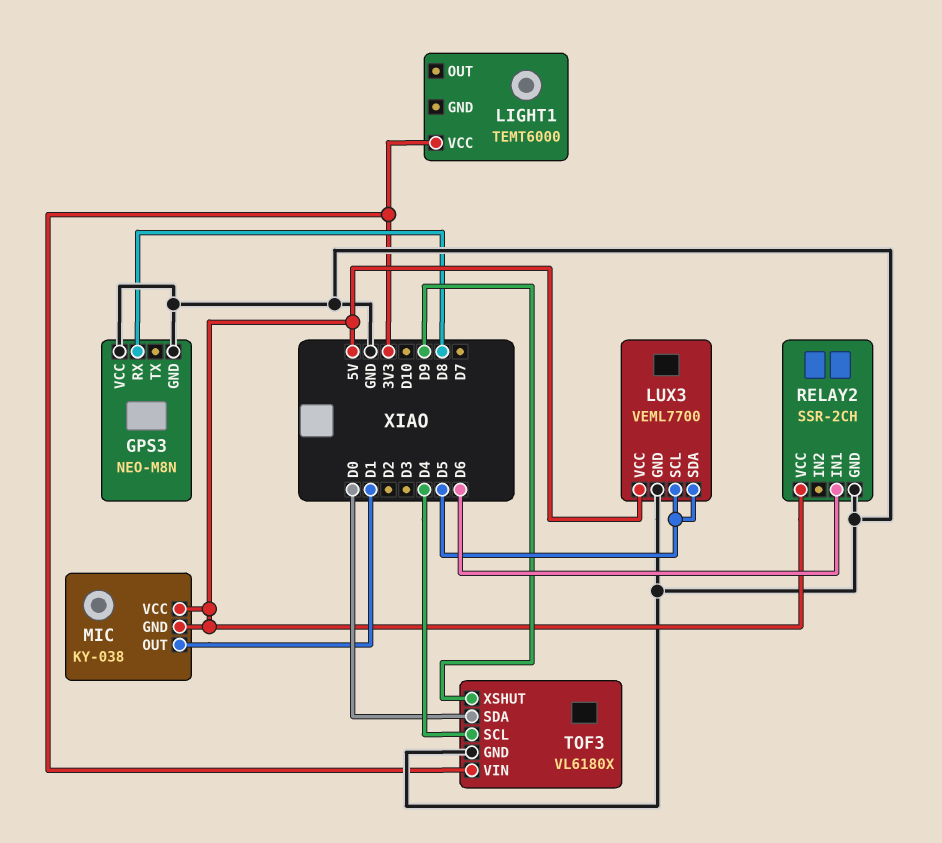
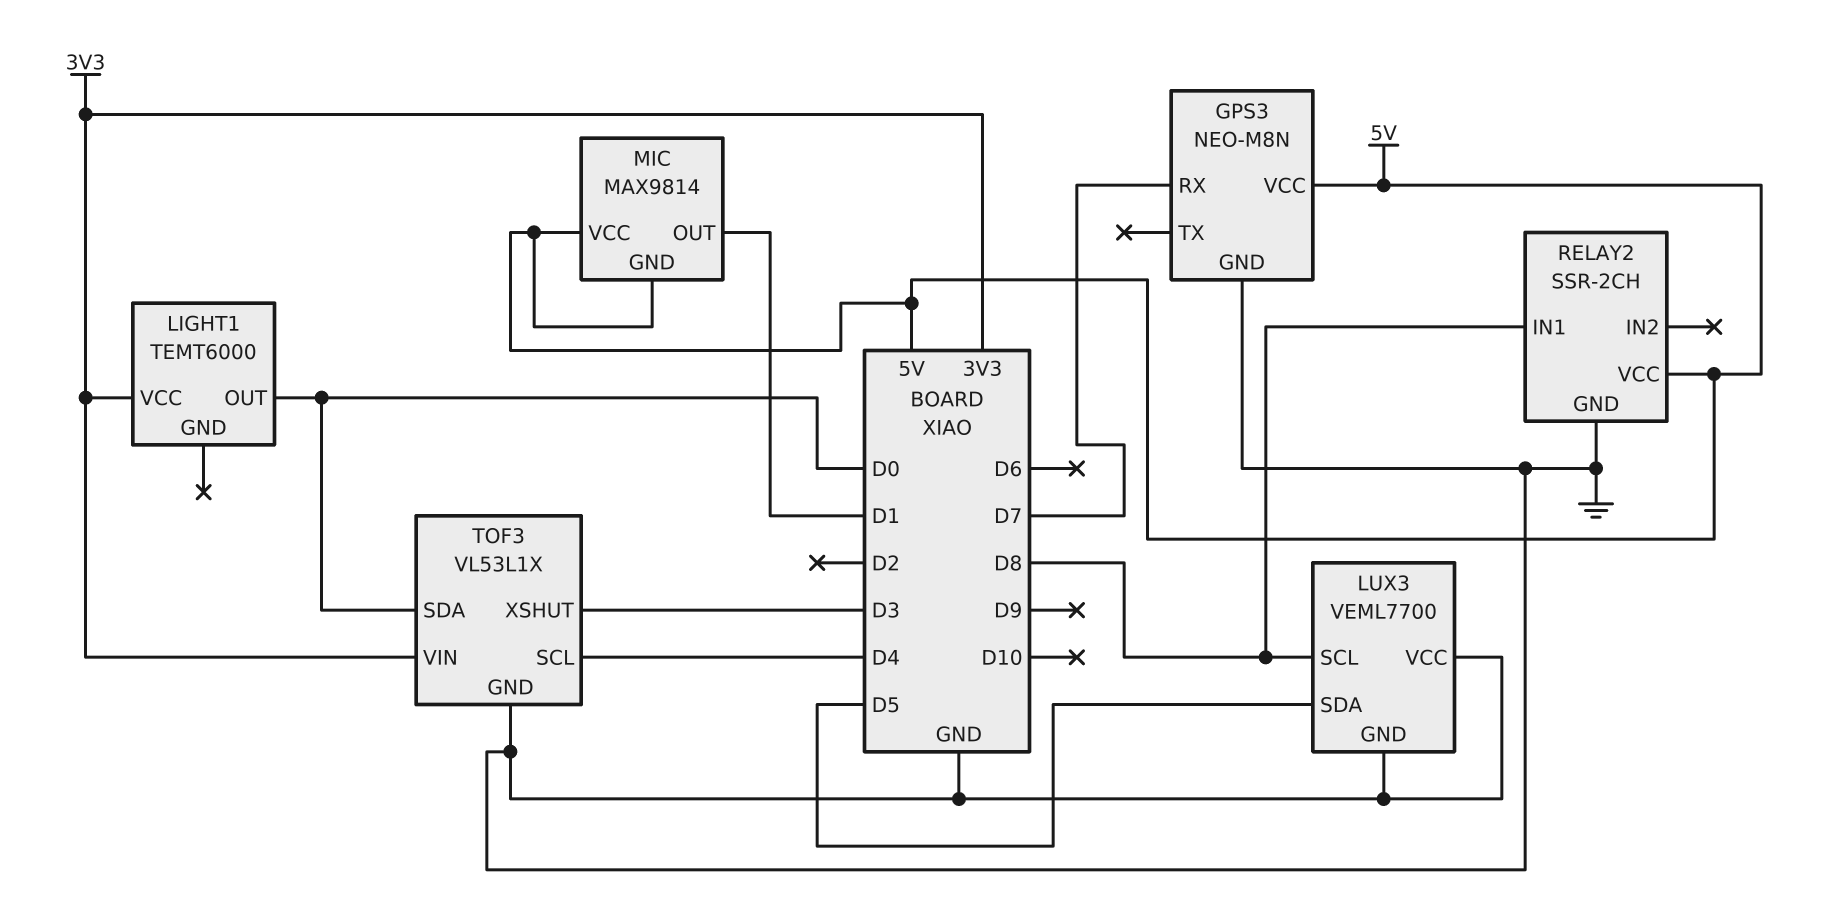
GPS3 pin RX: D8 -> D7
GPS3 pin VCC: GND -> 5V
LIGHT1 pin OUT: none -> D0
LUX3 pin SCL: D5 -> D8
LUX3 pin VCC: 5V -> GND
MIC: KY-038 -> MAX9814
RELAY2 pin IN1: D6 -> D8
TOF3: VL6180X -> VL53L1X
TOF3 pin XSHUT: D9 -> D3

